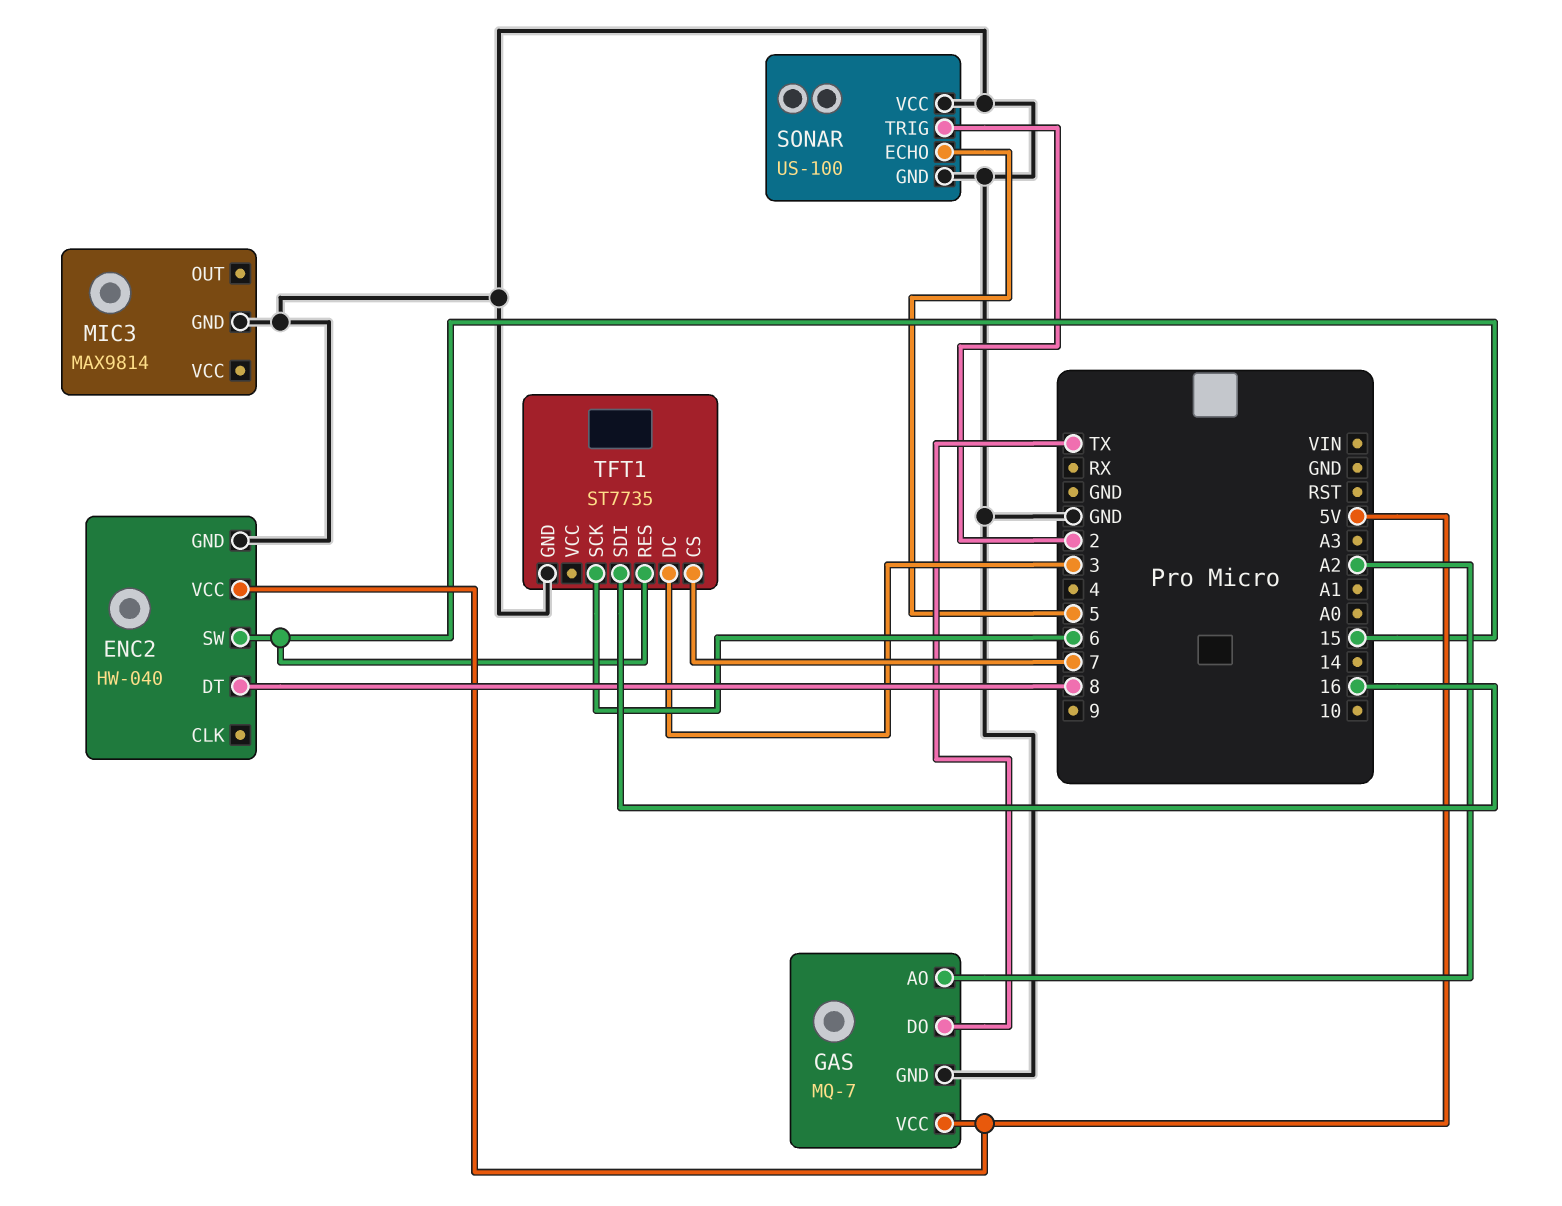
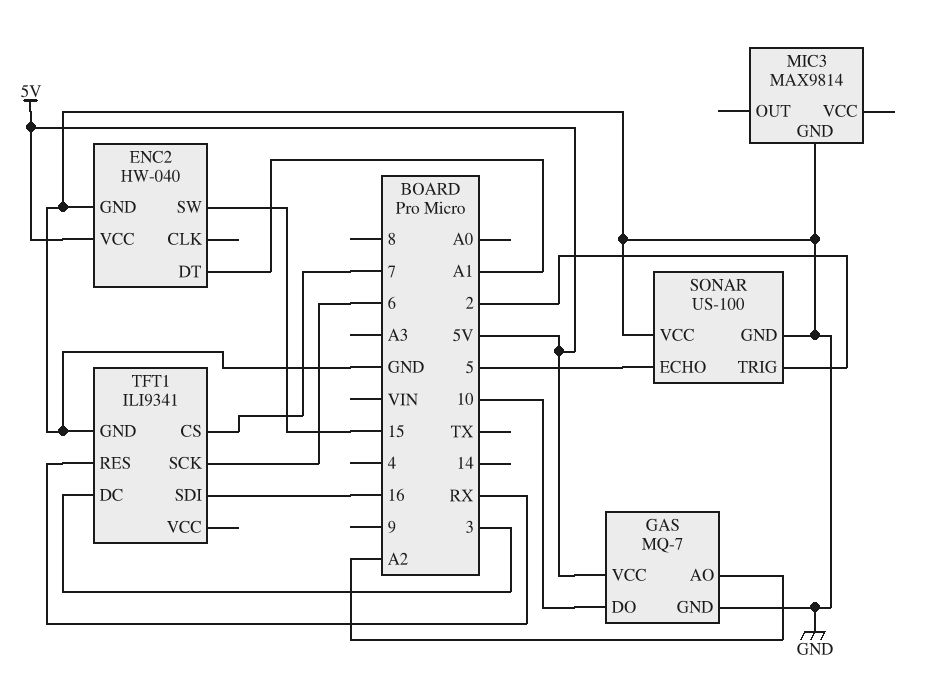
ENC2 pin DT: 8 -> A1
GAS pin DO: TX -> 10
TFT1: ST7735 -> ILI9341
TFT1 pin RES: 15 -> RX

